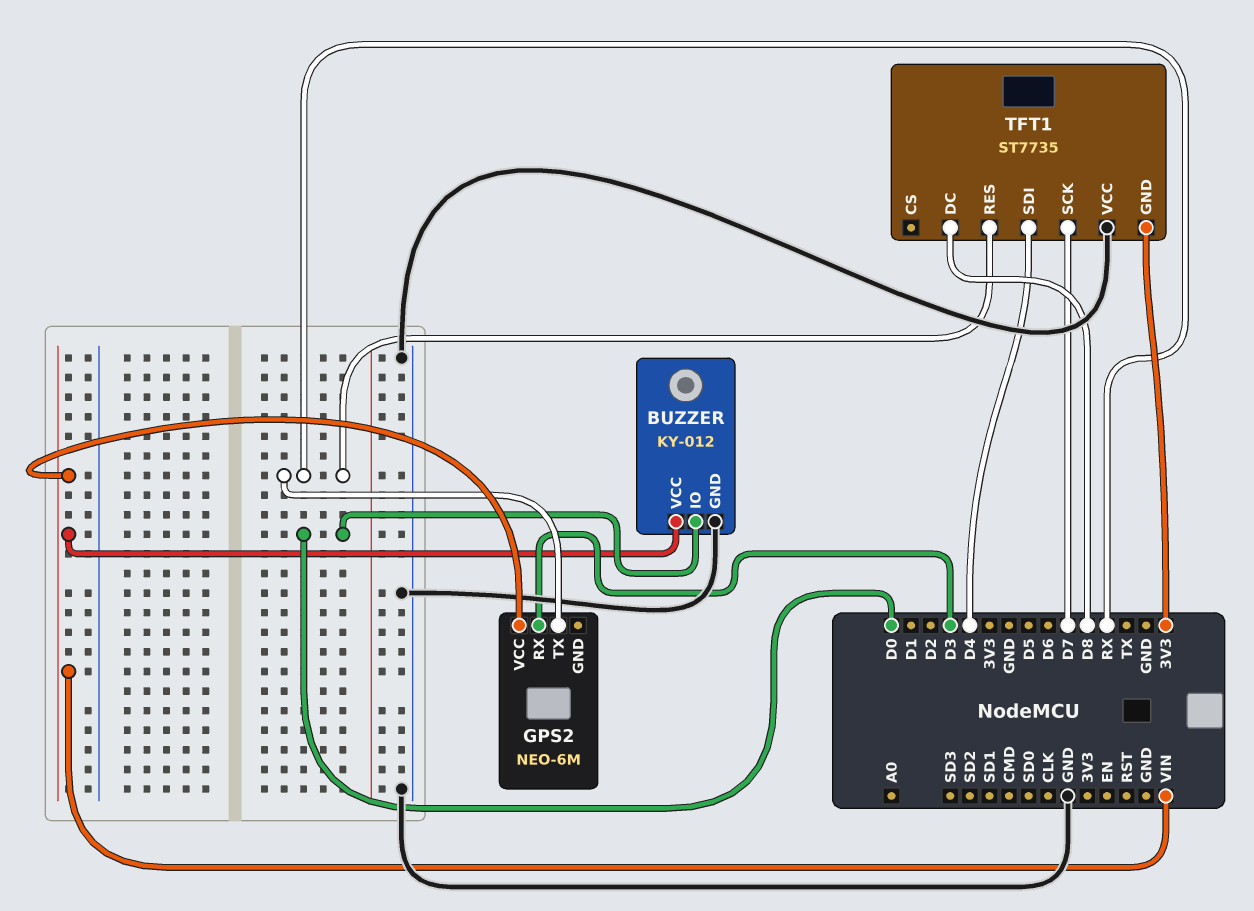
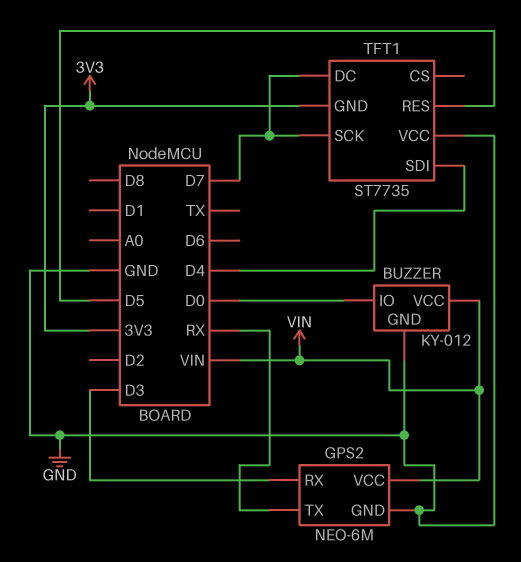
GPS2 pin GND: none -> GND
TFT1 pin DC: D8 -> D7
TFT1 pin RES: RX -> D5

